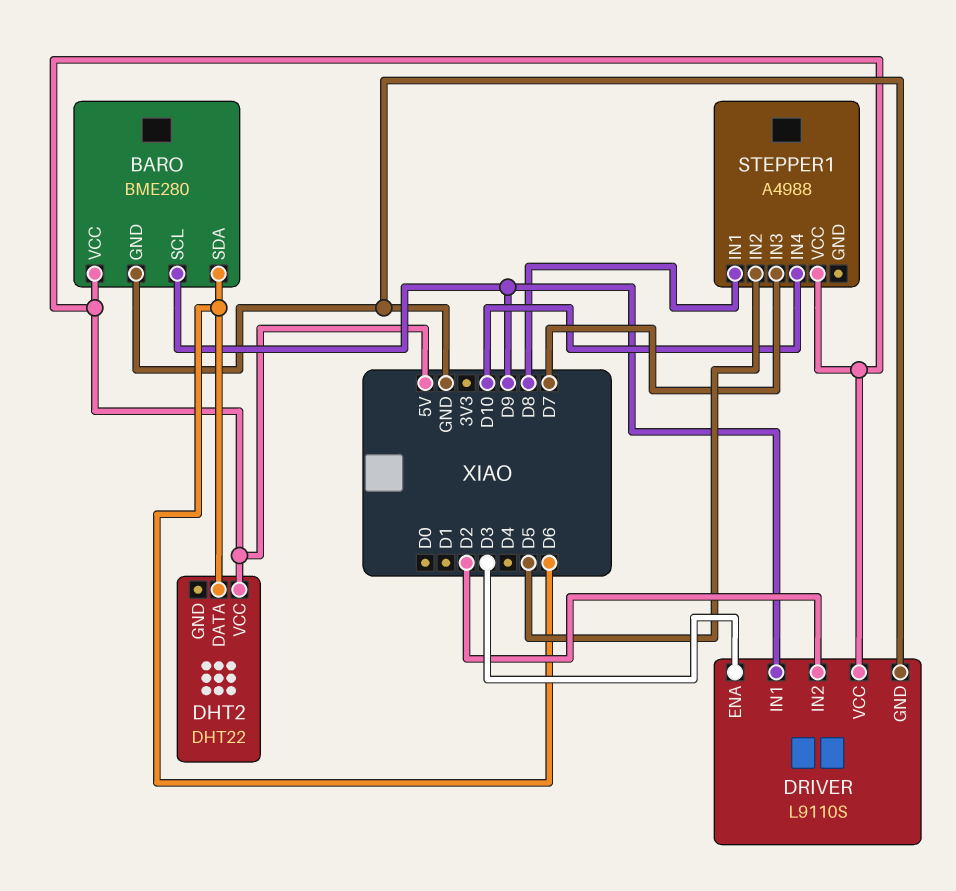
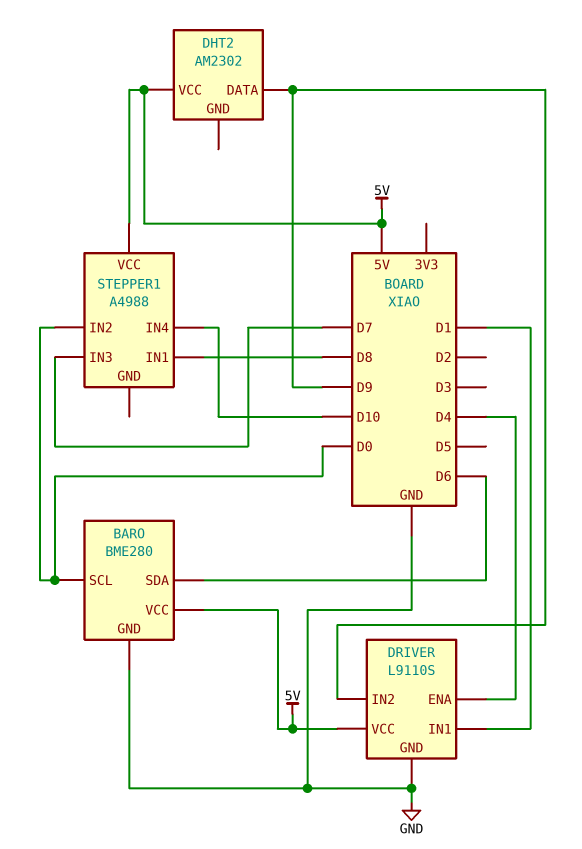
BARO pin SCL: D9 -> D0
DHT2: DHT22 -> AM2302
DHT2 pin DATA: D6 -> D9
DRIVER pin ENA: D3 -> D4
DRIVER pin IN1: D9 -> D1
DRIVER pin IN2: D2 -> D9
STEPPER1 pin IN2: D5 -> D0

